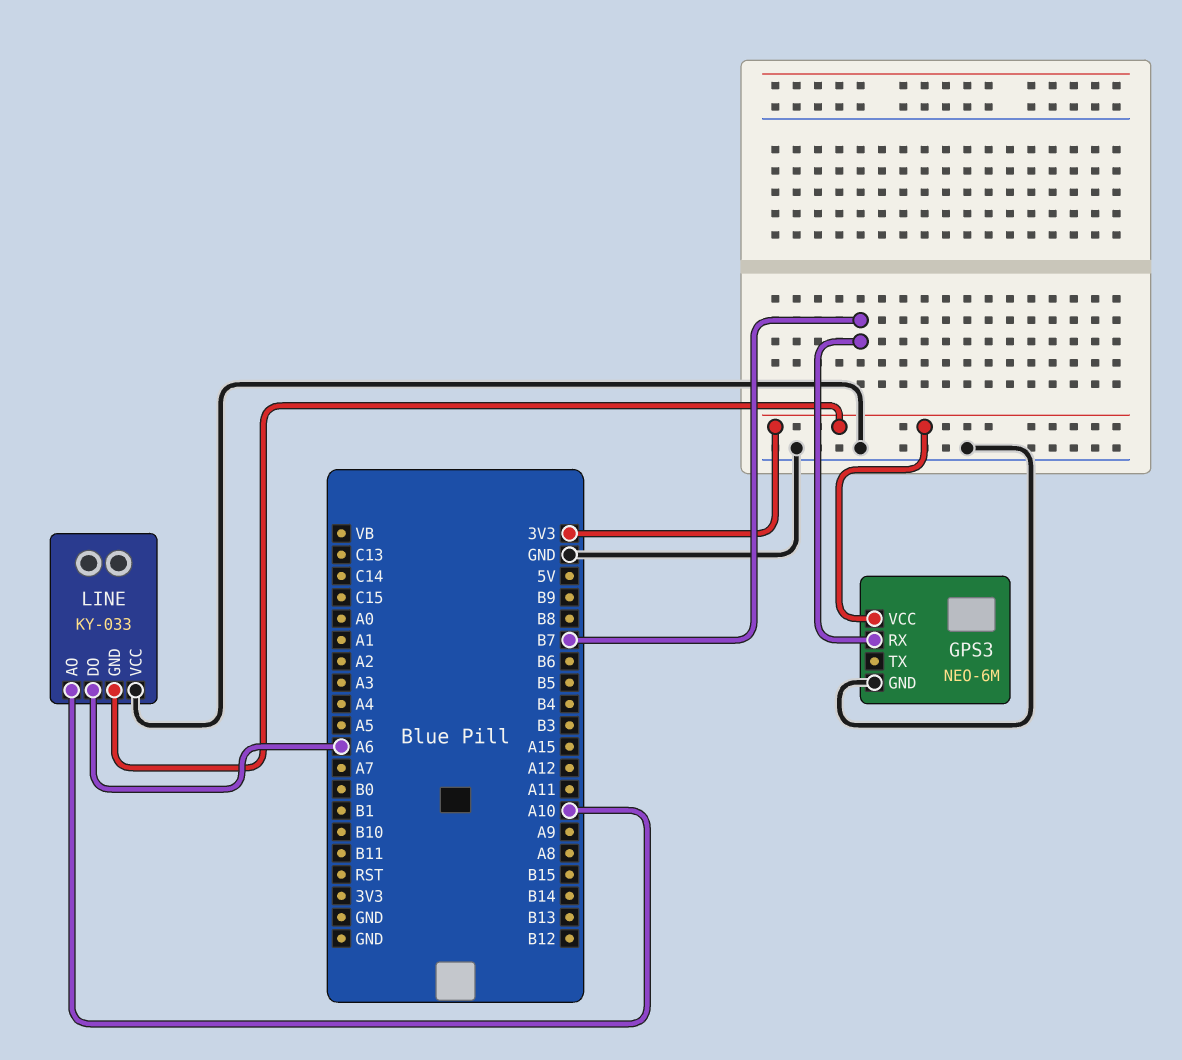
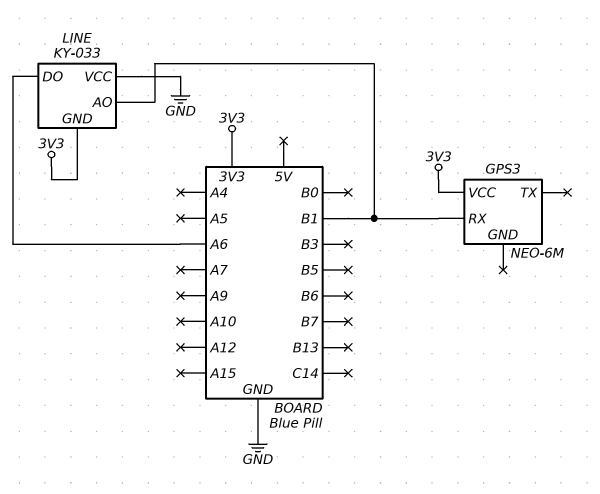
GPS3 pin GND: GND -> none
GPS3 pin RX: B7 -> B1
LINE pin AO: A10 -> B1

